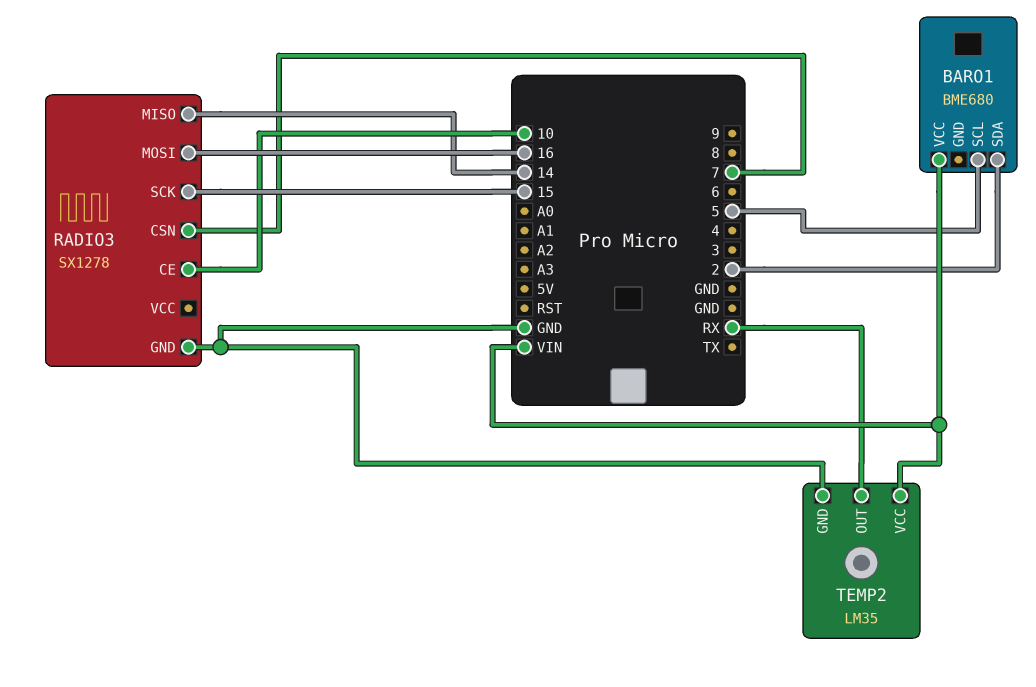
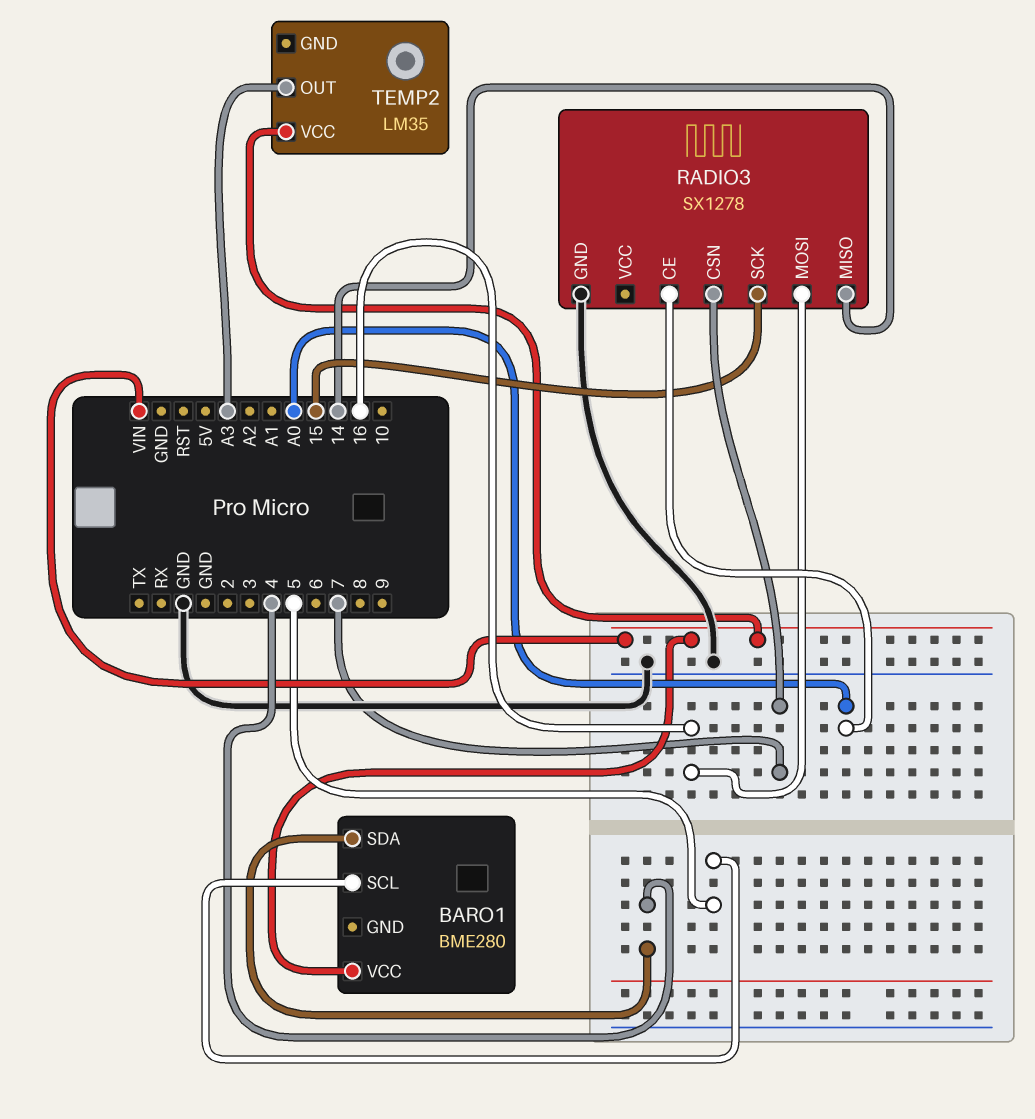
BARO1: BME680 -> BME280
BARO1 pin SDA: 2 -> 4
RADIO3 pin CE: 10 -> A0
TEMP2 pin GND: GND -> none
TEMP2 pin OUT: RX -> A3

